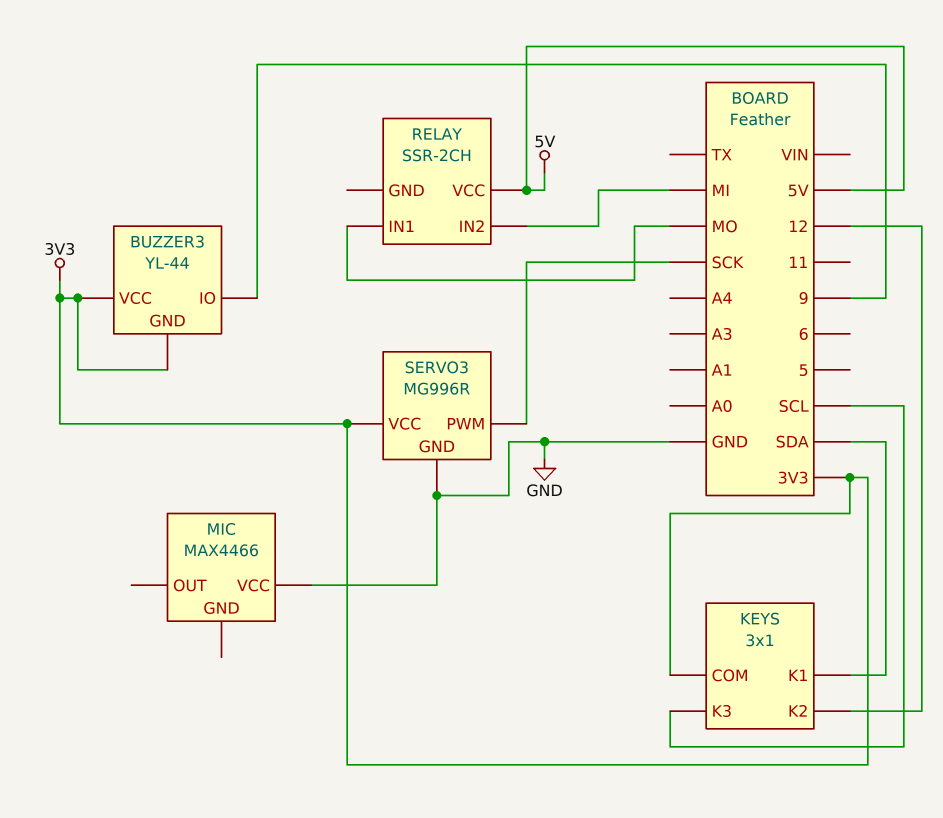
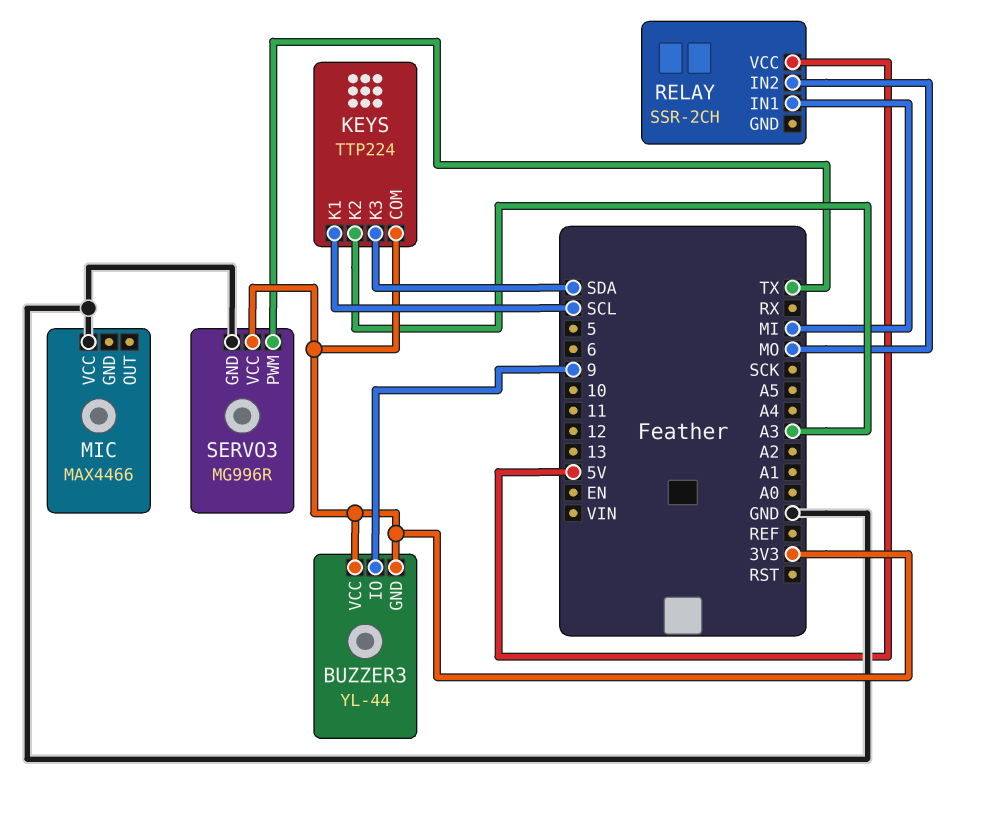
KEYS: 3x1 -> TTP224
KEYS pin K1: SDA -> SCL
KEYS pin K2: 12 -> A3
KEYS pin K3: SCL -> SDA
RELAY pin IN1: MO -> MI
RELAY pin IN2: MI -> MO
SERVO3 pin PWM: SCK -> TX

